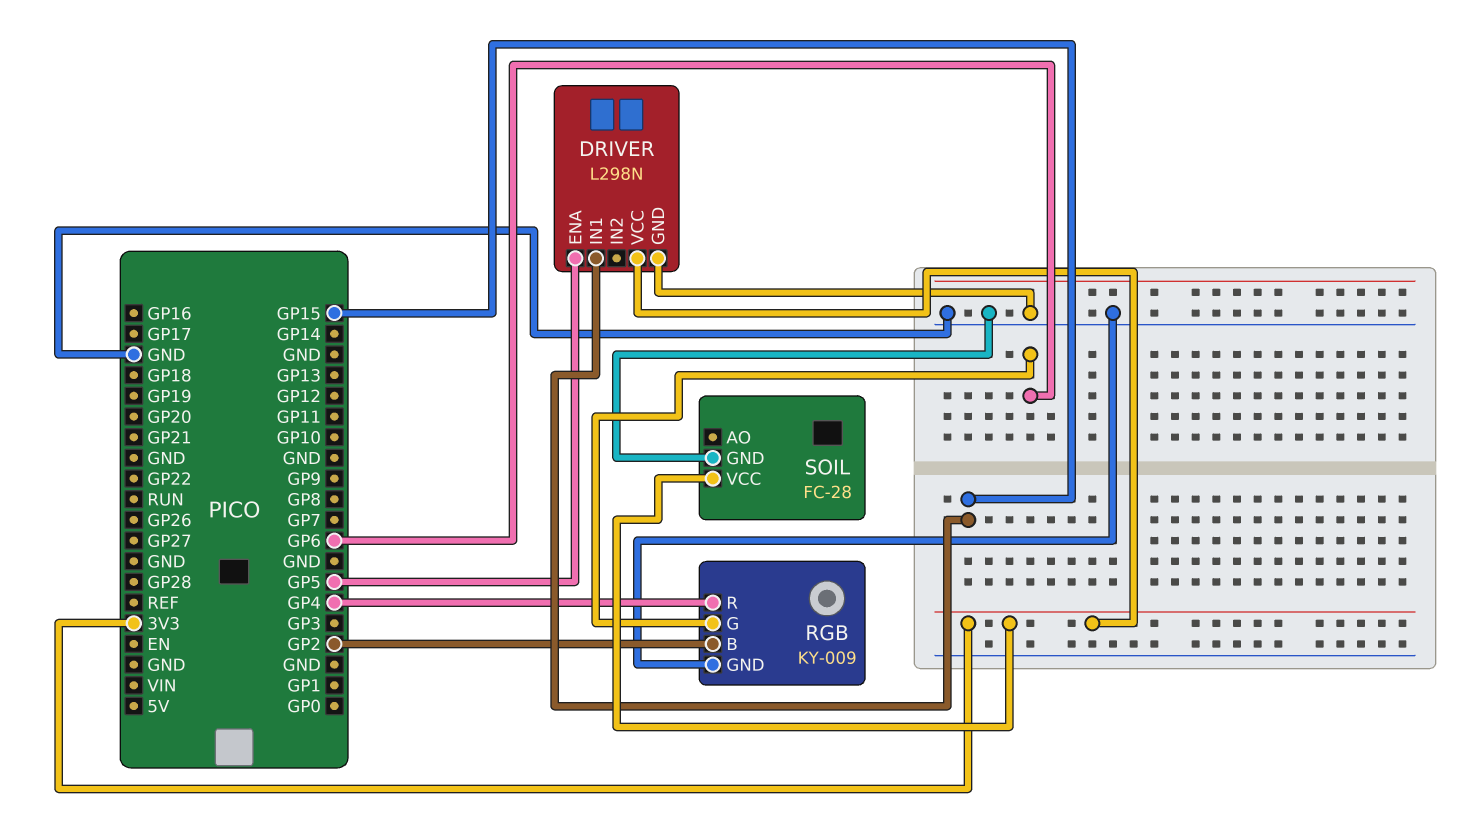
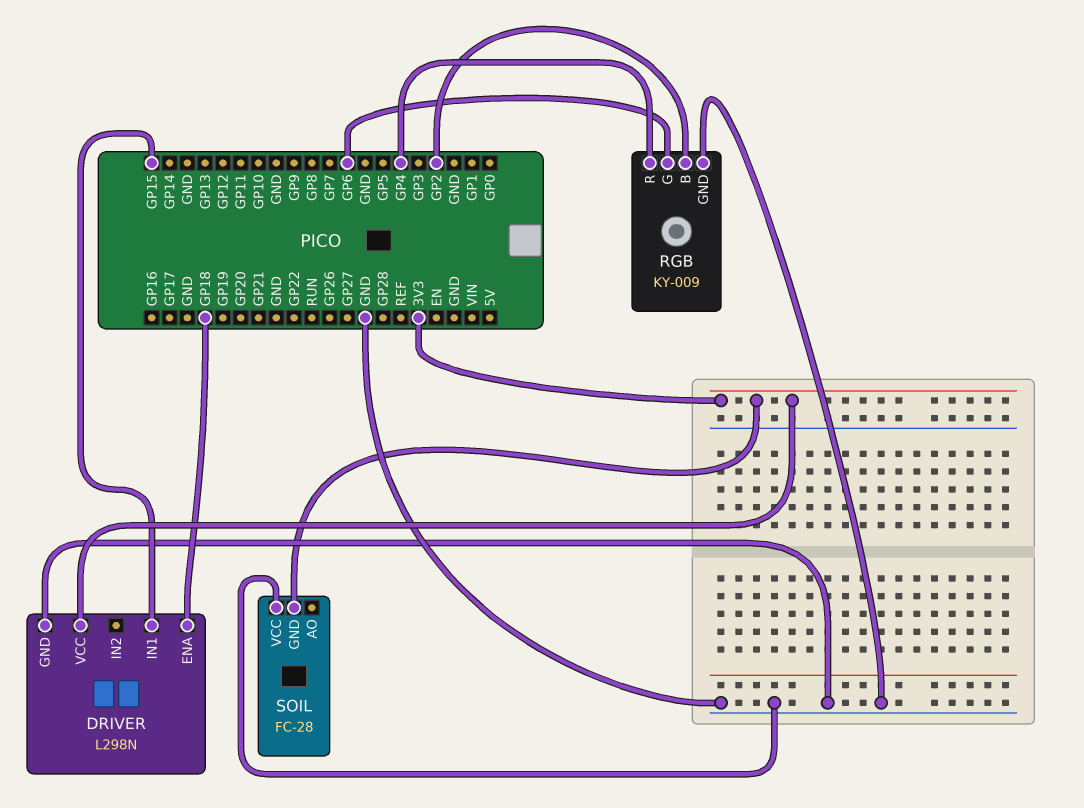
DRIVER pin ENA: GP5 -> GP18
SOIL pin GND: GND -> 3V3
SOIL pin VCC: 3V3 -> GND

